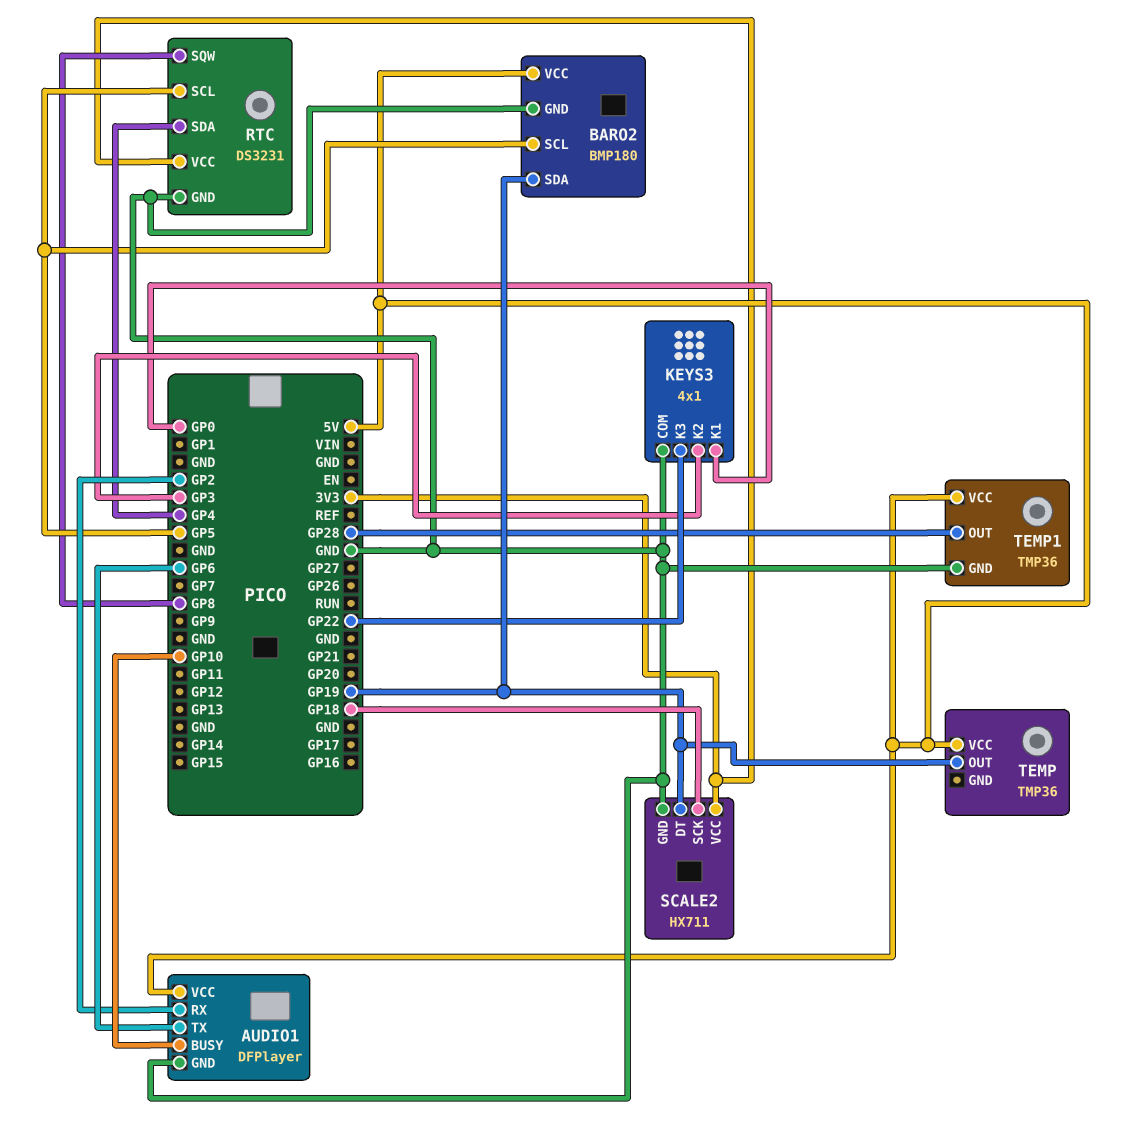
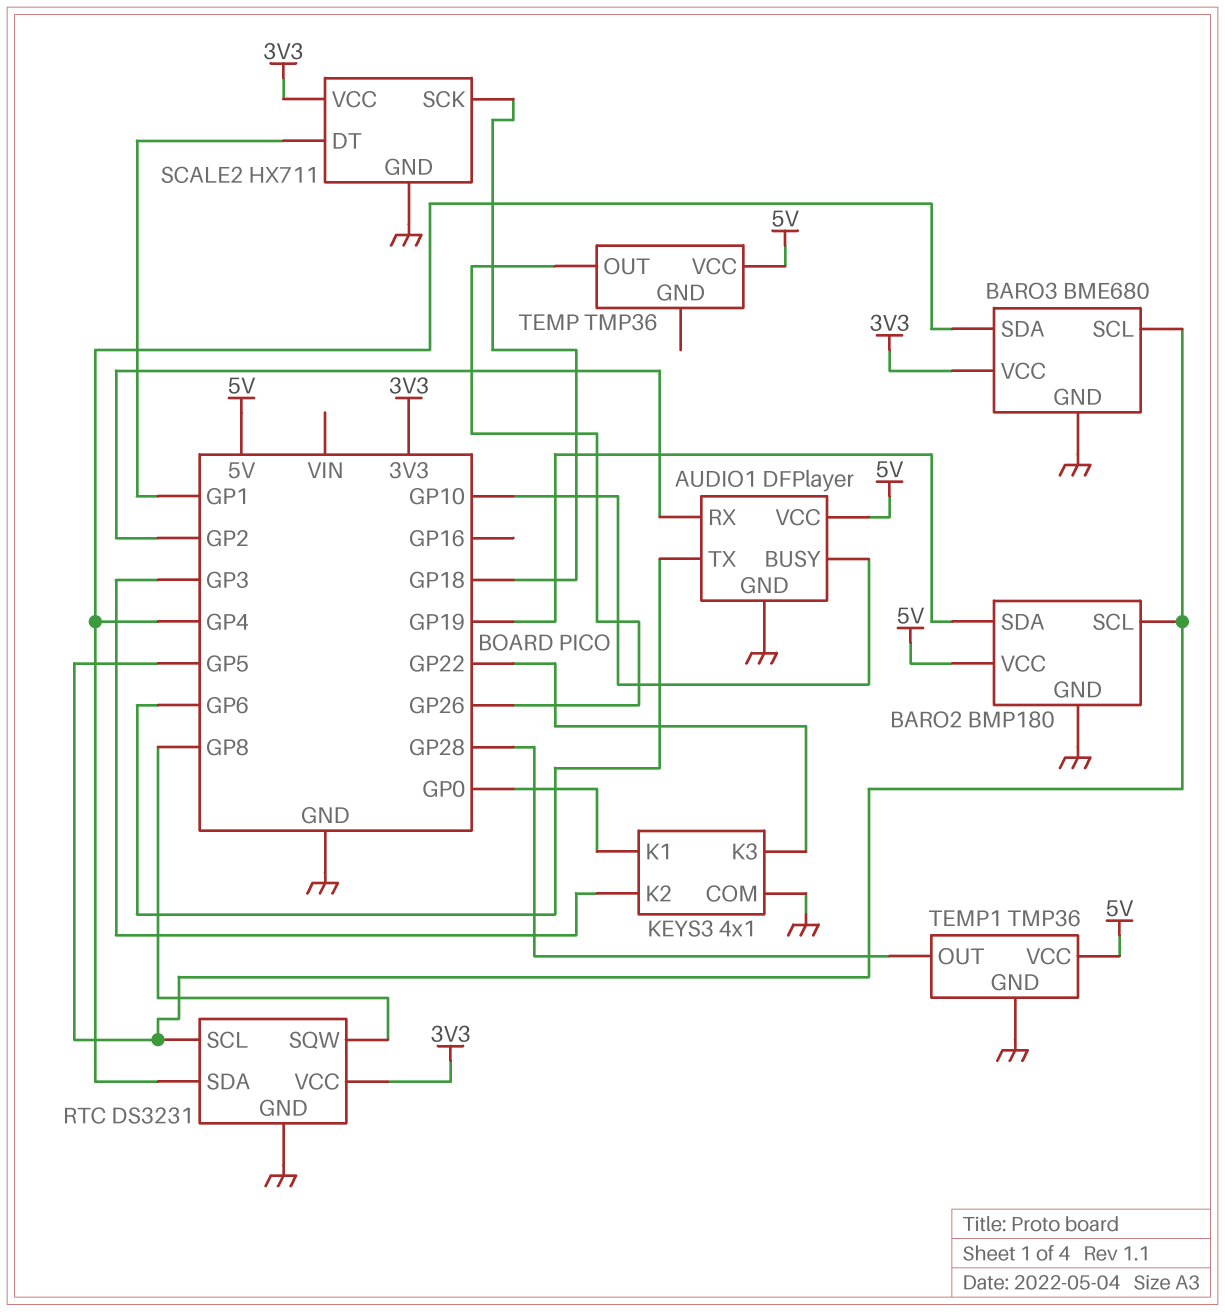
BARO3: none -> BME680
BARO3 pin GND: none -> GND
BARO3 pin SCL: none -> GP5
BARO3 pin SDA: none -> GP4
BARO3 pin VCC: none -> 3V3
SCALE2 pin DT: GP19 -> GP1
TEMP pin OUT: GP19 -> GP26

